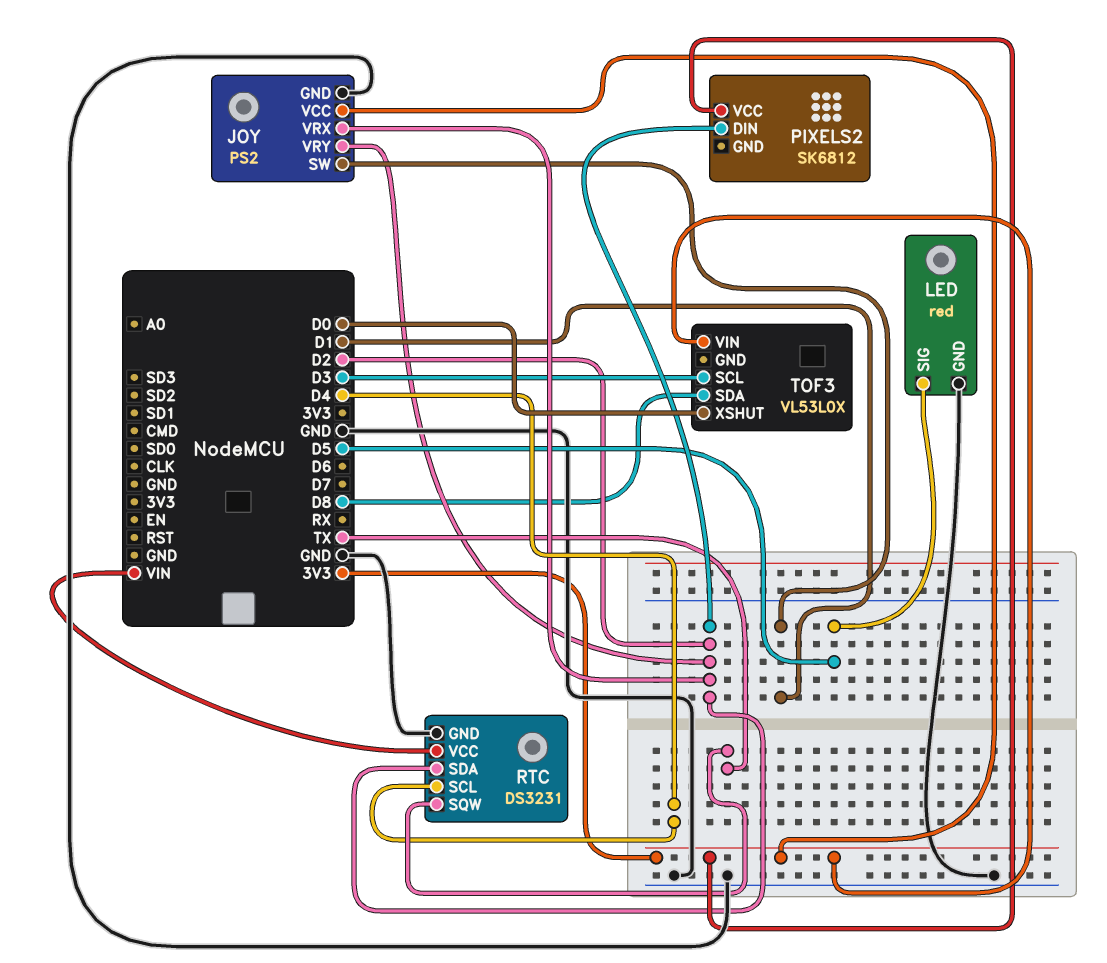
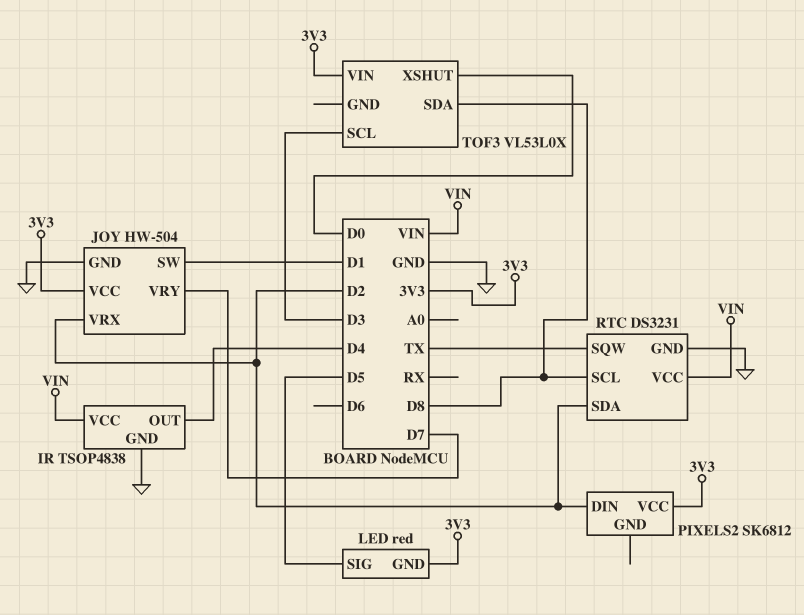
IR: none -> TSOP4838
IR pin GND: none -> GND
IR pin OUT: none -> D4
IR pin VCC: none -> VIN
JOY: PS2 -> HW-504
JOY pin VRY: D2 -> D7
LED pin GND: GND -> 3V3
RTC pin SCL: D4 -> D8

